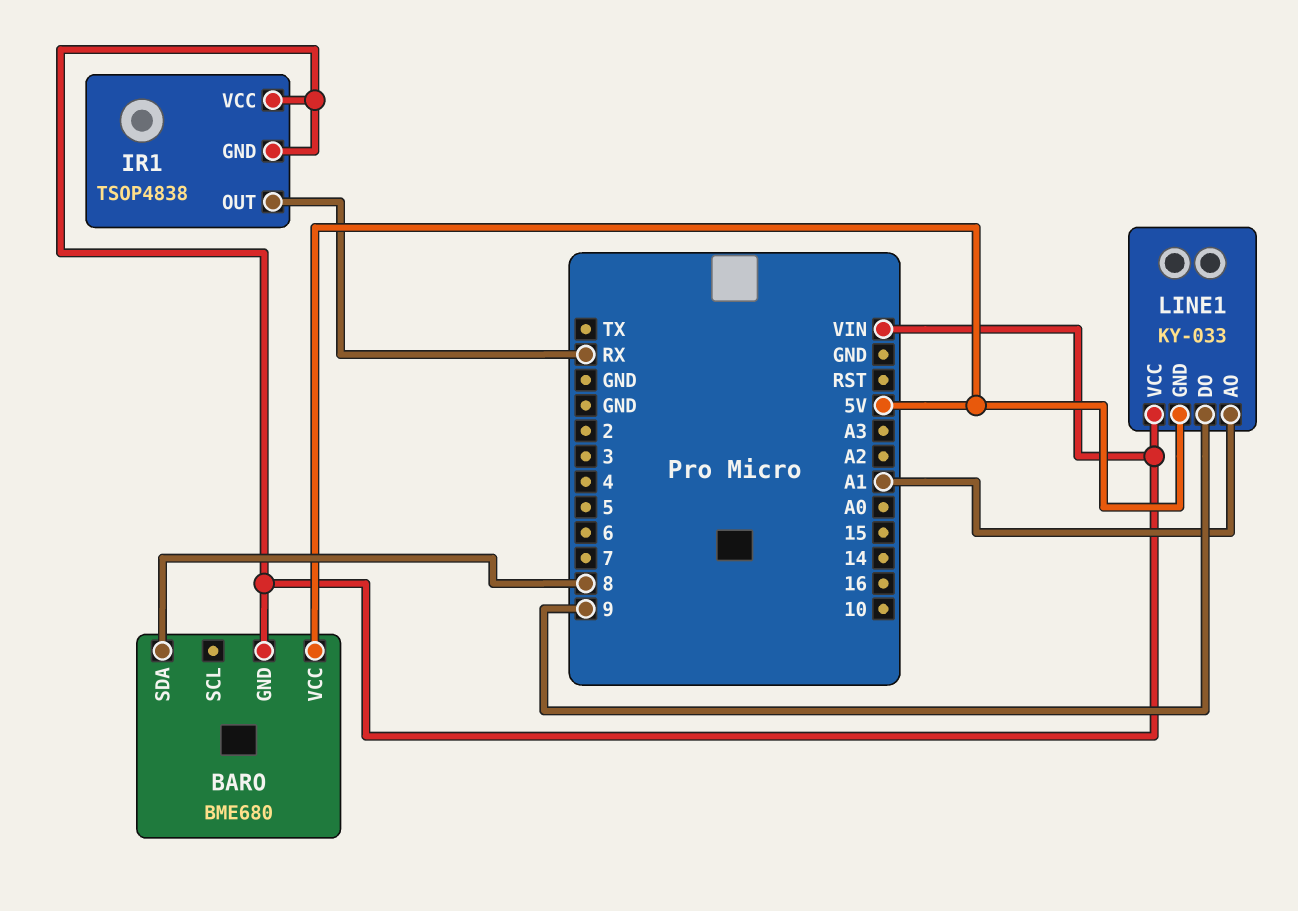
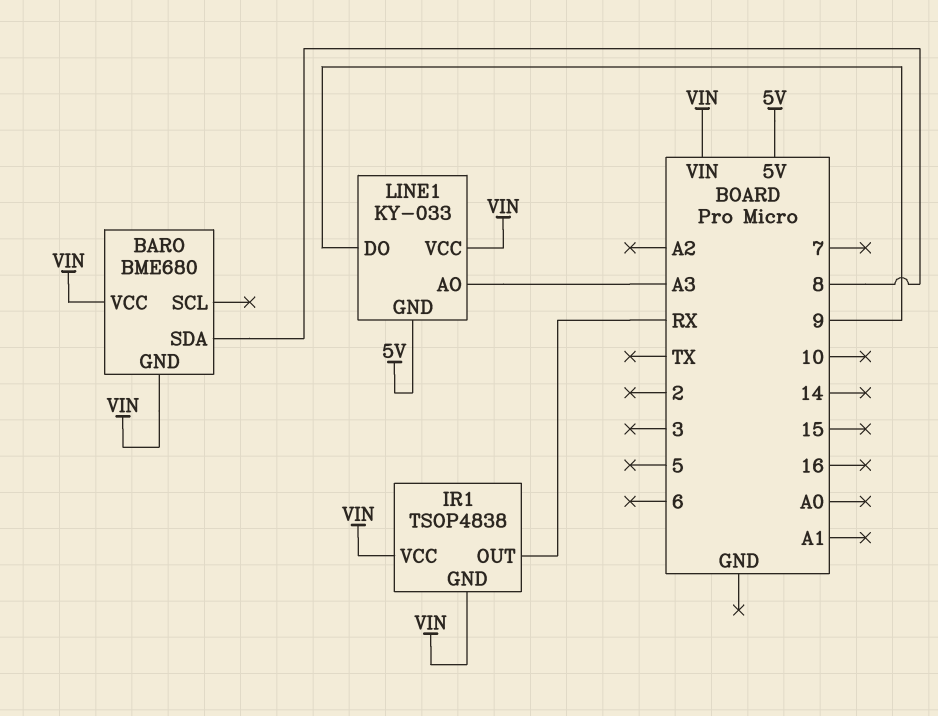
BARO pin VCC: 5V -> VIN
LINE1 pin AO: A1 -> A3

